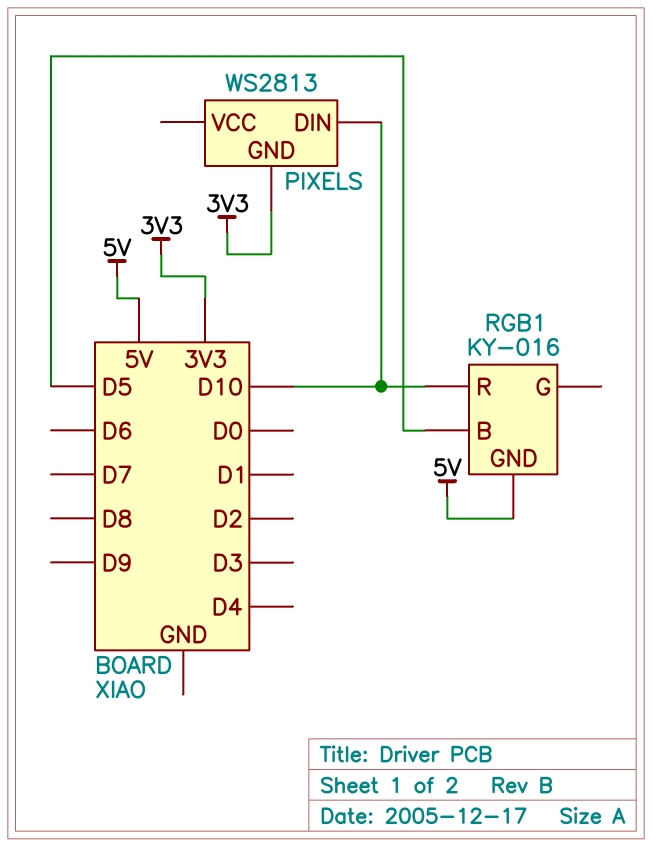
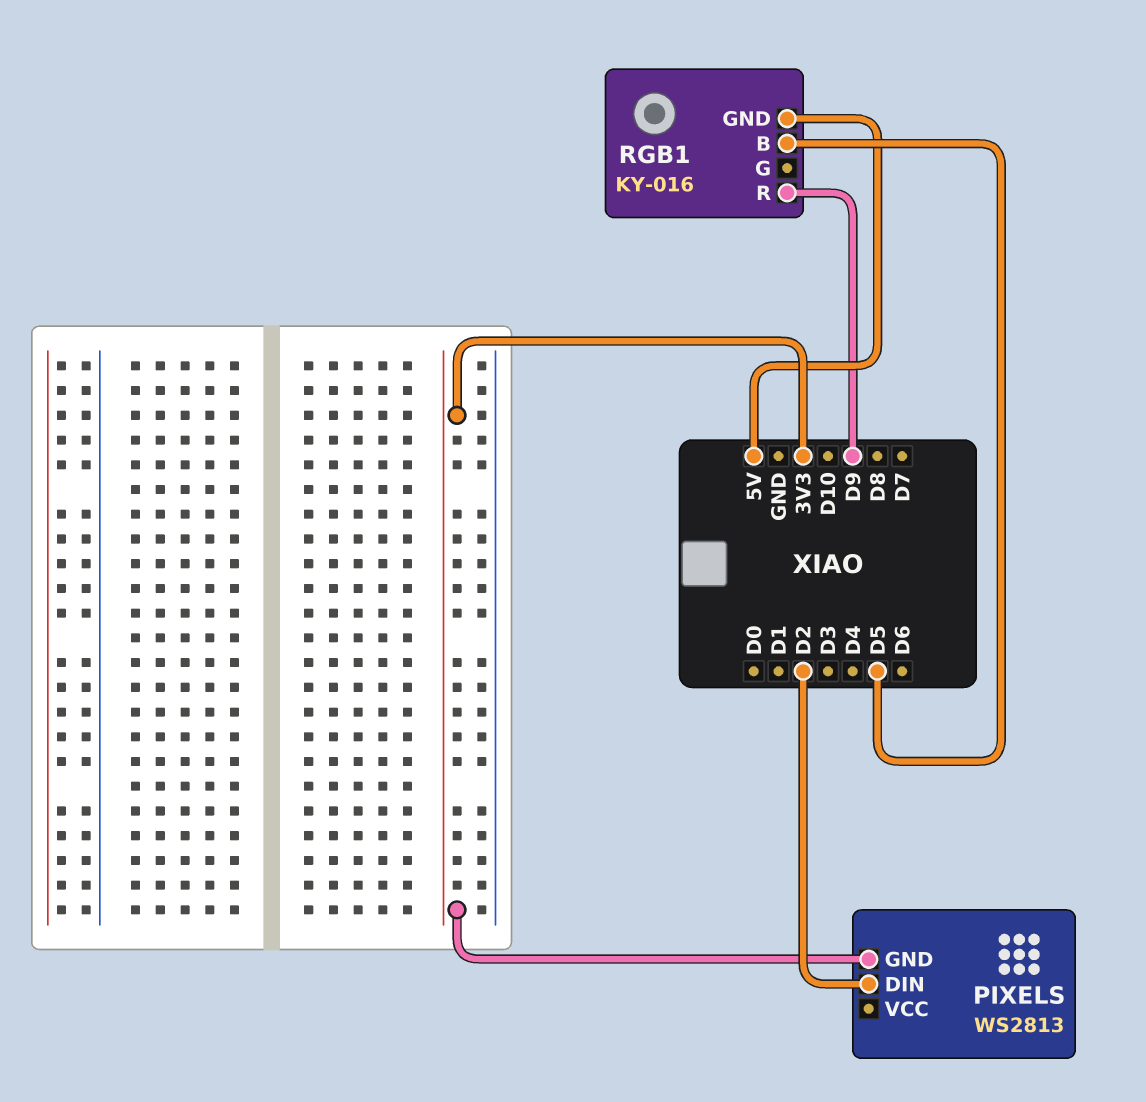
PIXELS pin DIN: D10 -> D2
RGB1 pin R: D10 -> D9

